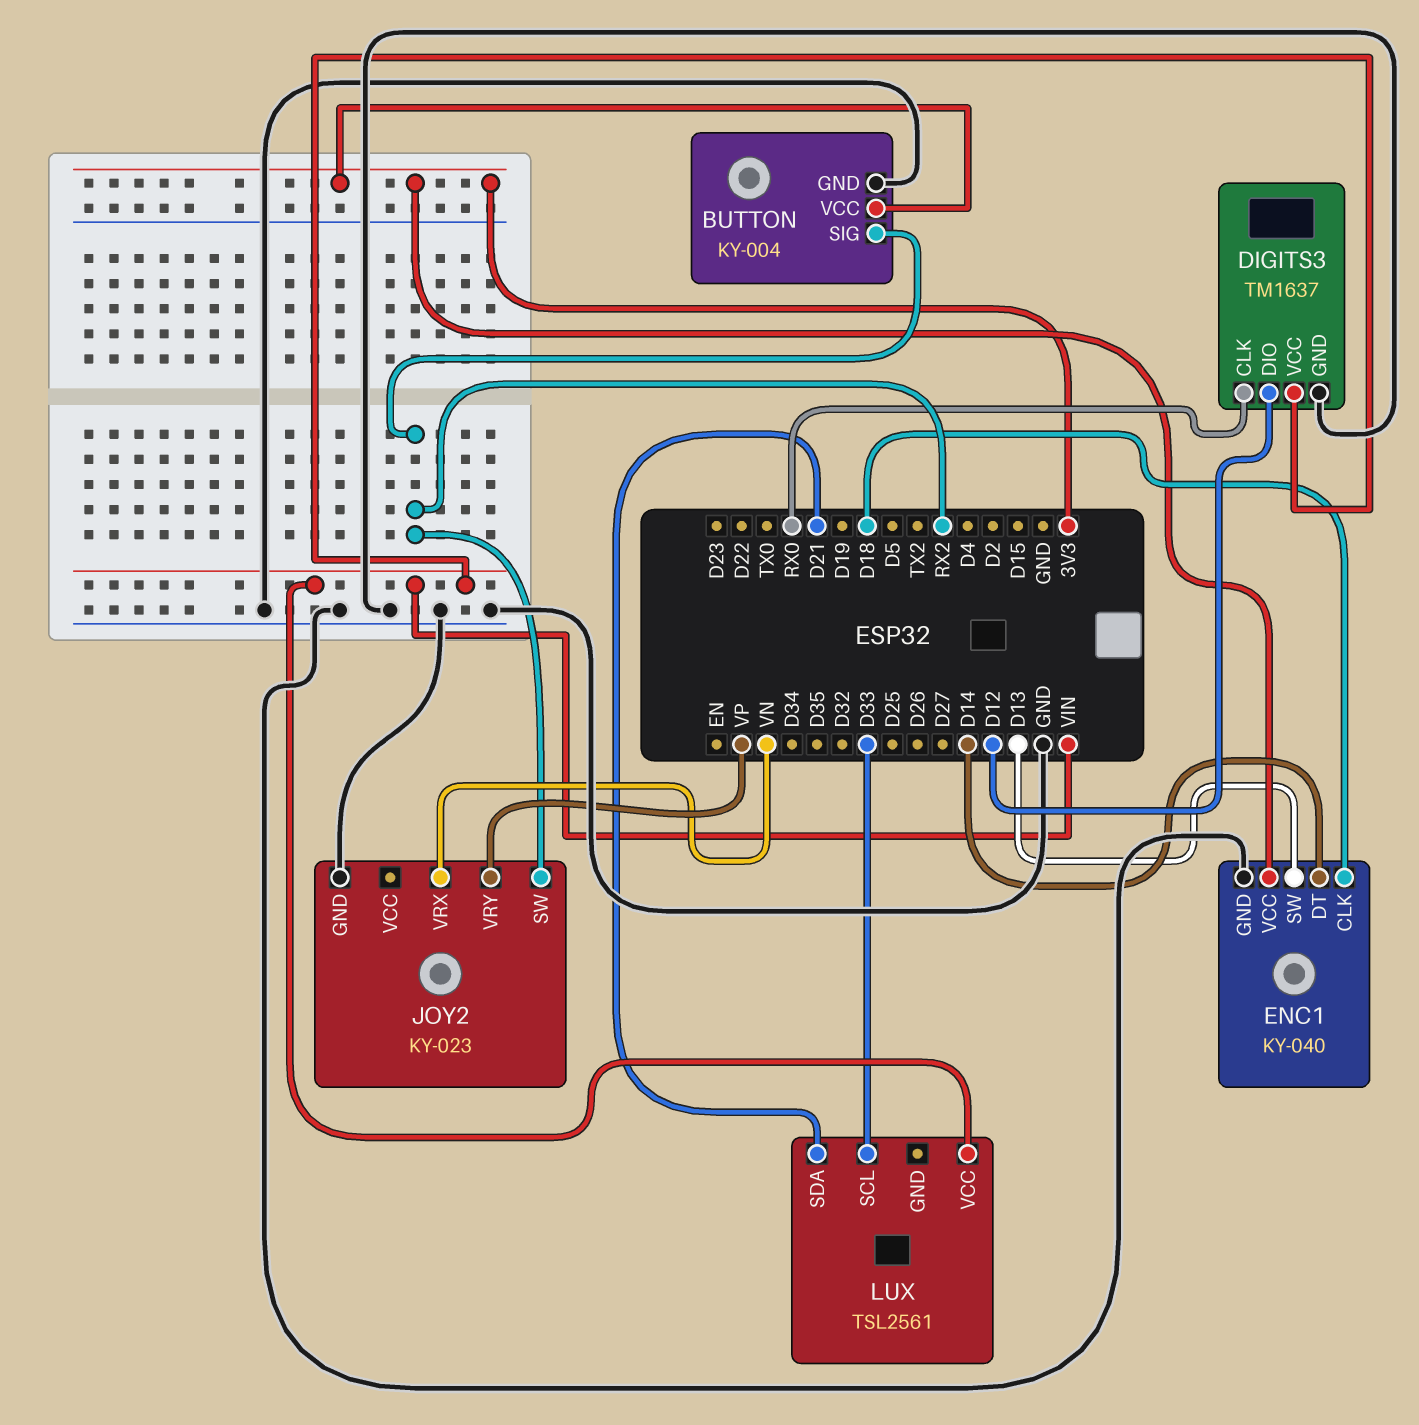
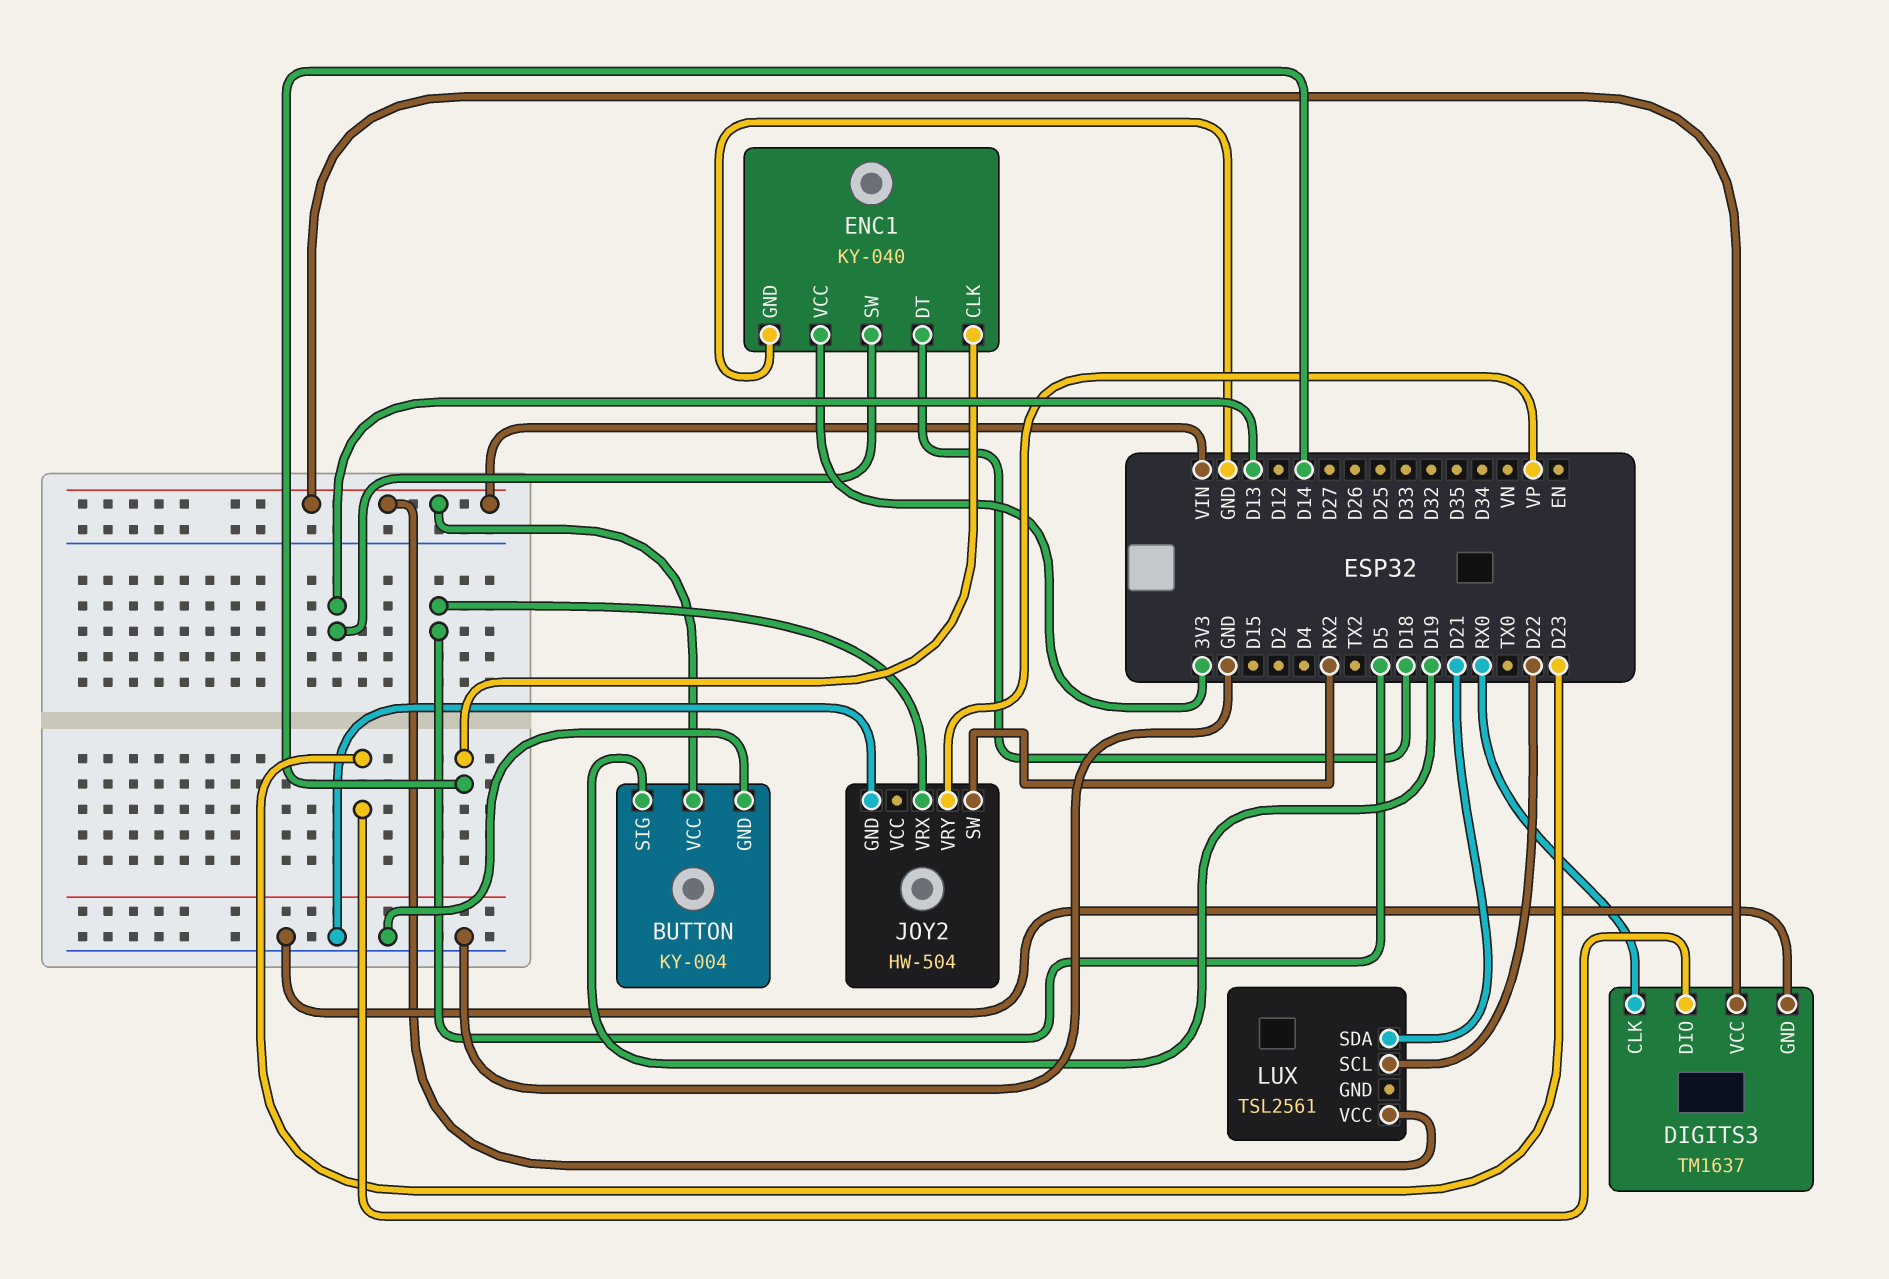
BUTTON pin SIG: RX2 -> D19
BUTTON pin VCC: 3V3 -> VIN
DIGITS3 pin DIO: D12 -> D23
ENC1 pin CLK: D18 -> D14
ENC1 pin DT: D14 -> D18
JOY2: KY-023 -> HW-504
JOY2 pin VRX: VN -> D5
LUX pin SCL: D33 -> D22

